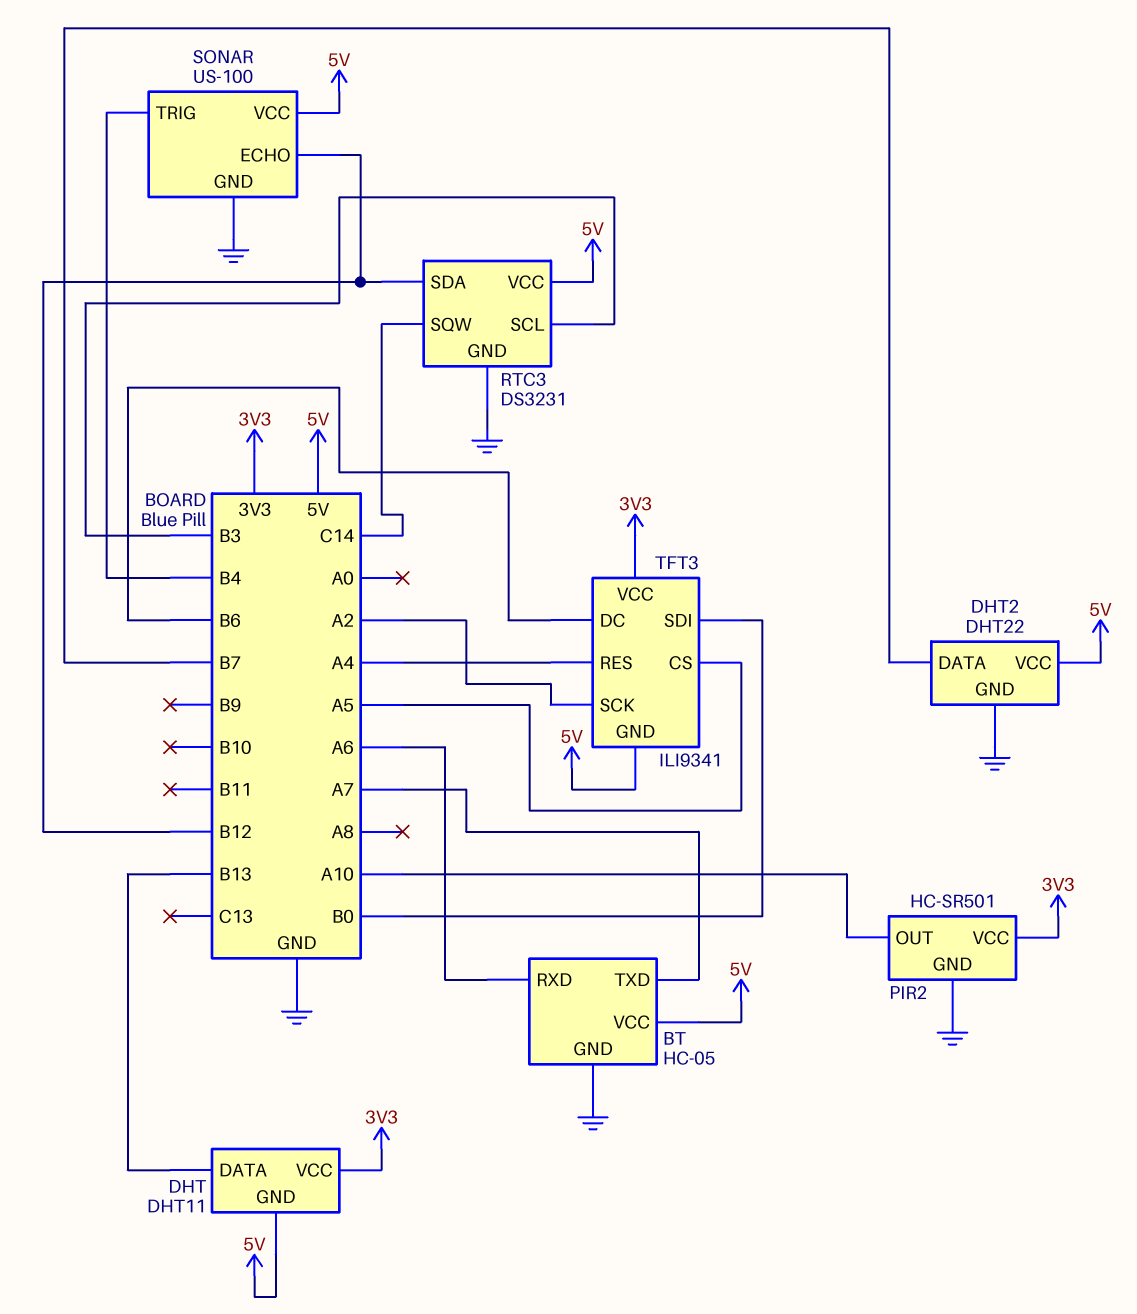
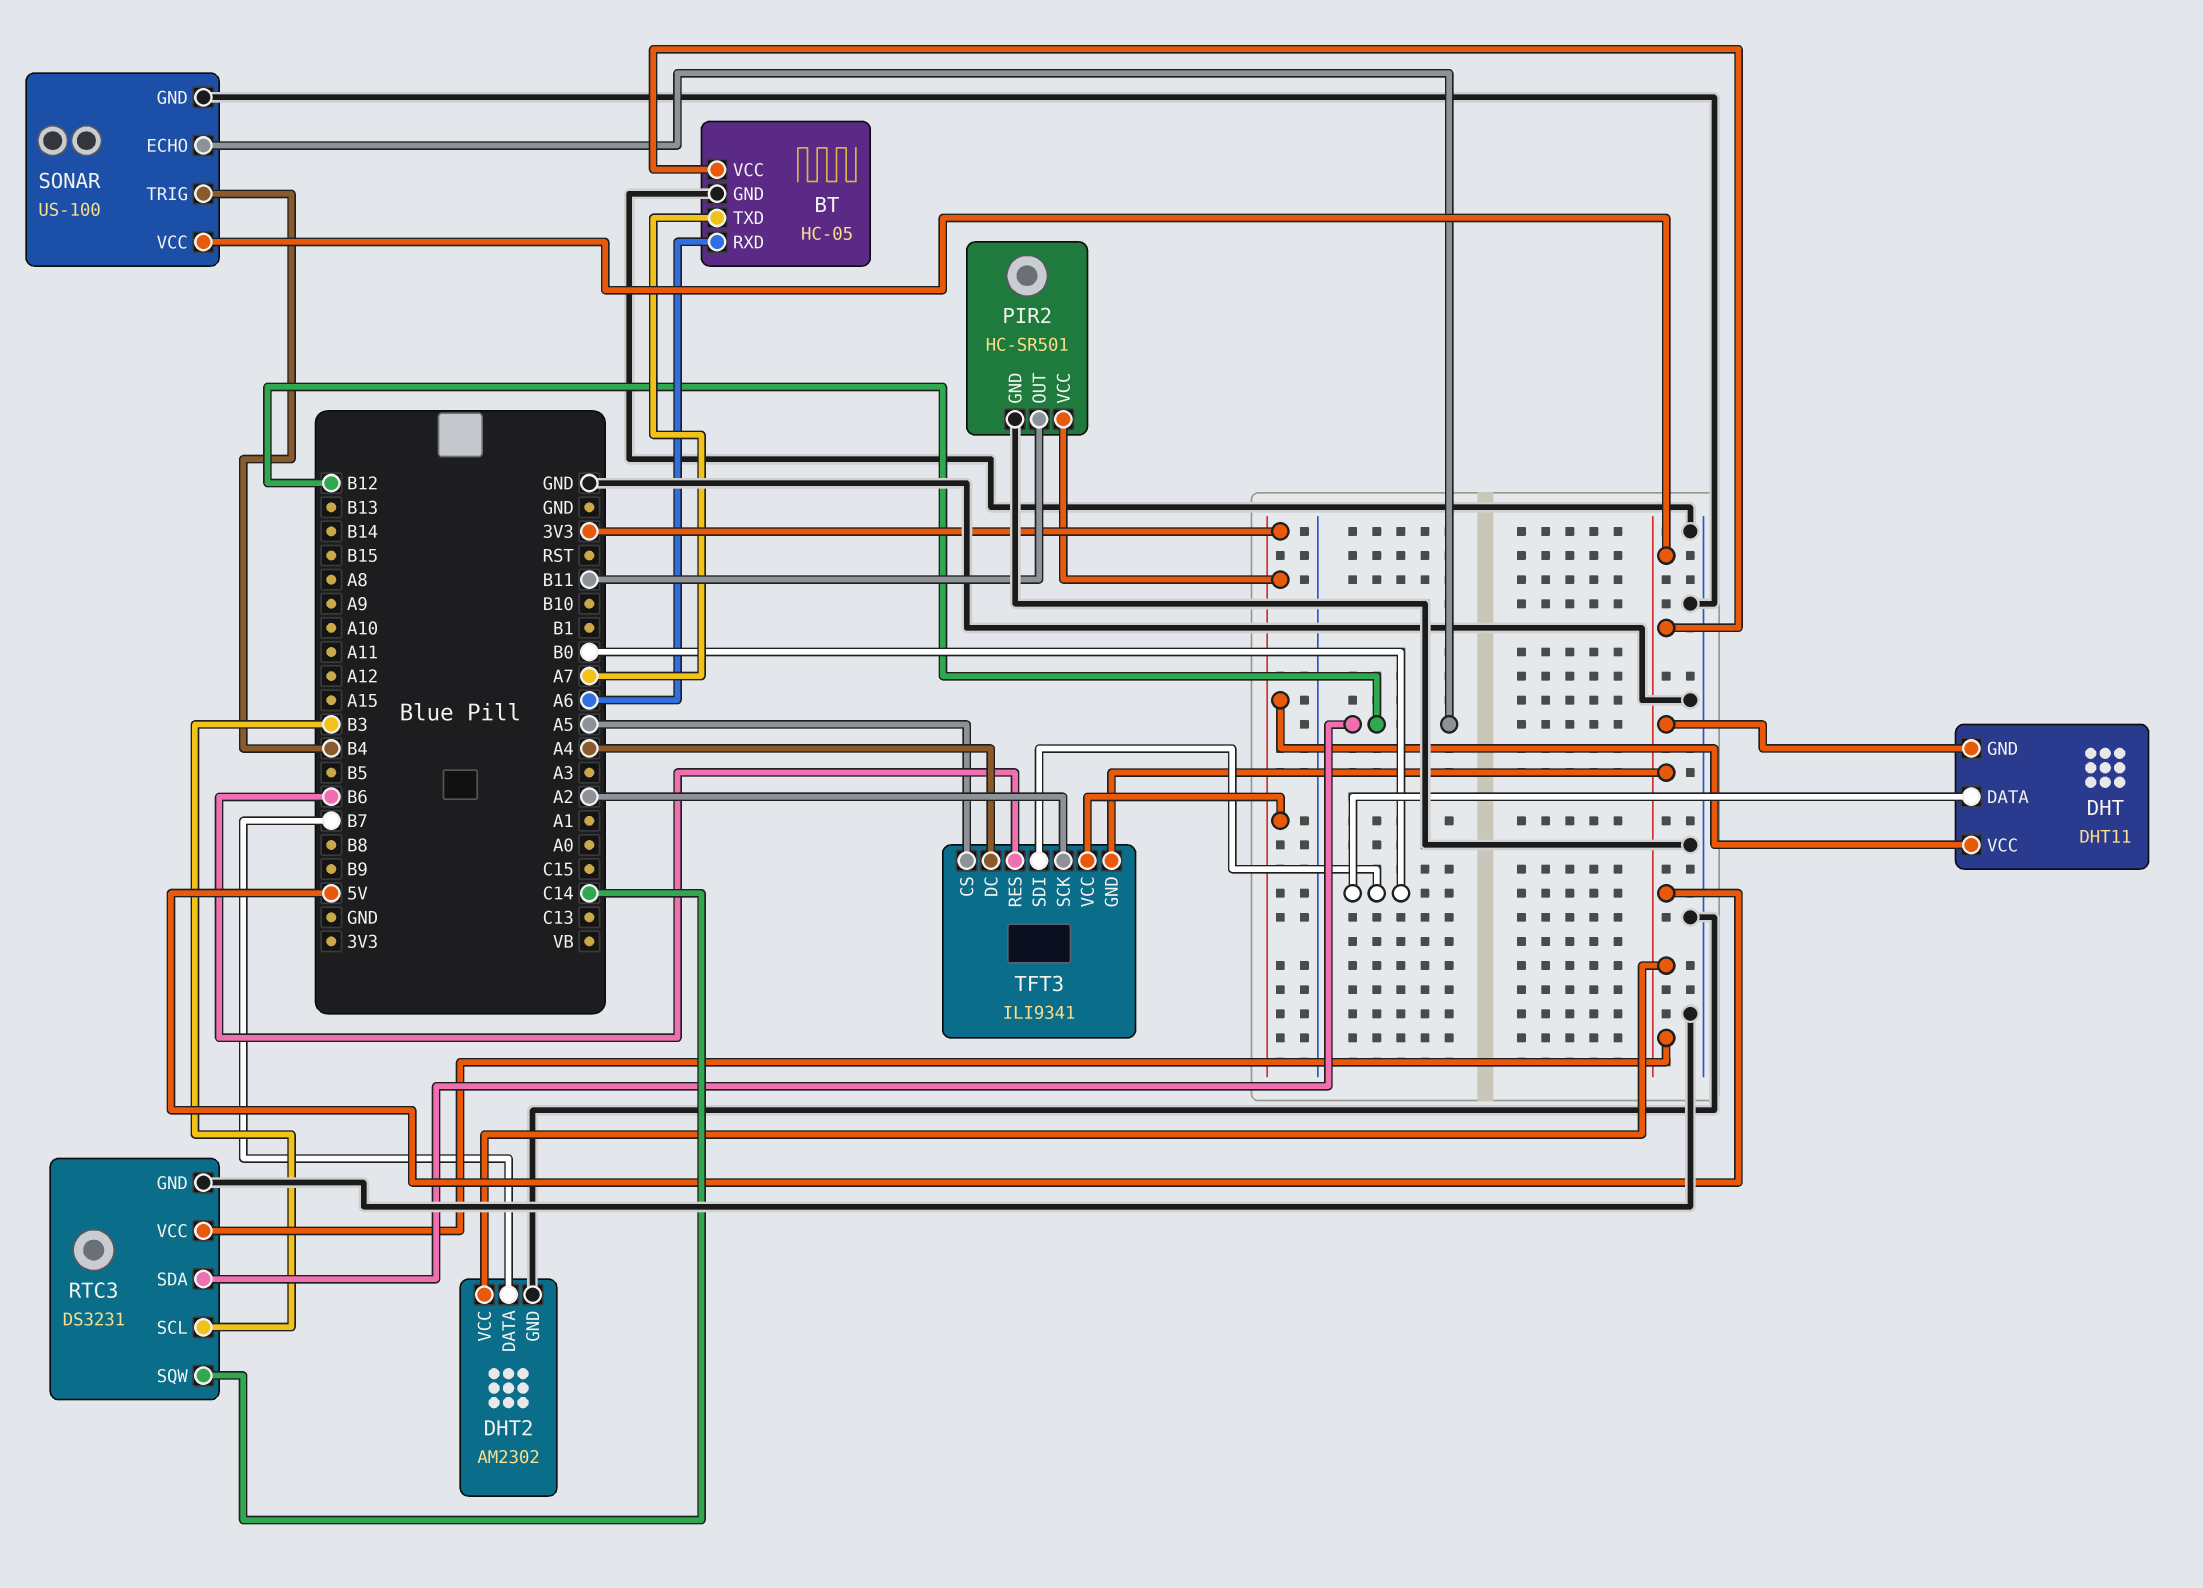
DHT pin DATA: B13 -> B0
DHT2: DHT22 -> AM2302
PIR2 pin OUT: A10 -> B11
TFT3 pin DC: B6 -> A4
TFT3 pin RES: A4 -> B6

